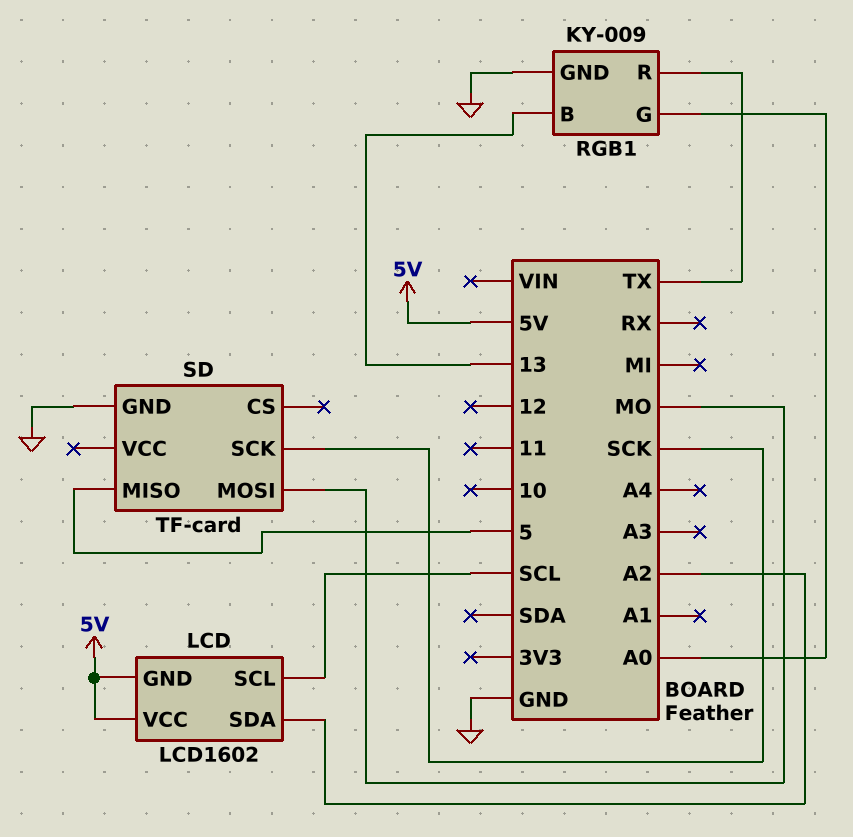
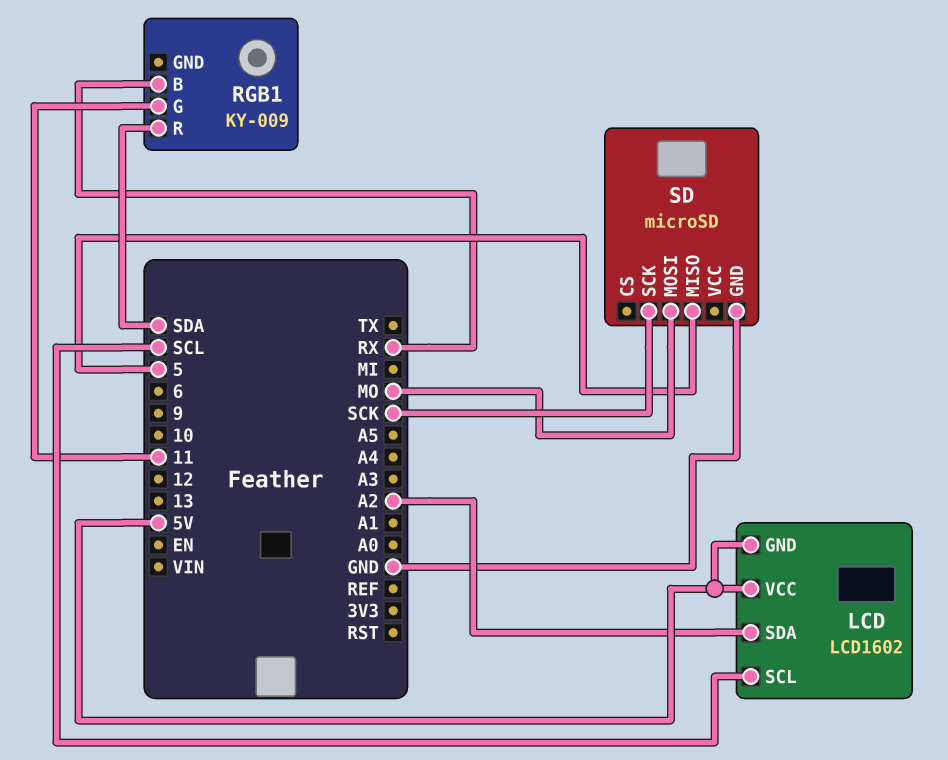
RGB1 pin B: 13 -> RX
RGB1 pin G: A0 -> 11
RGB1 pin GND: GND -> none
RGB1 pin R: TX -> SDA
SD: TF-card -> microSD

